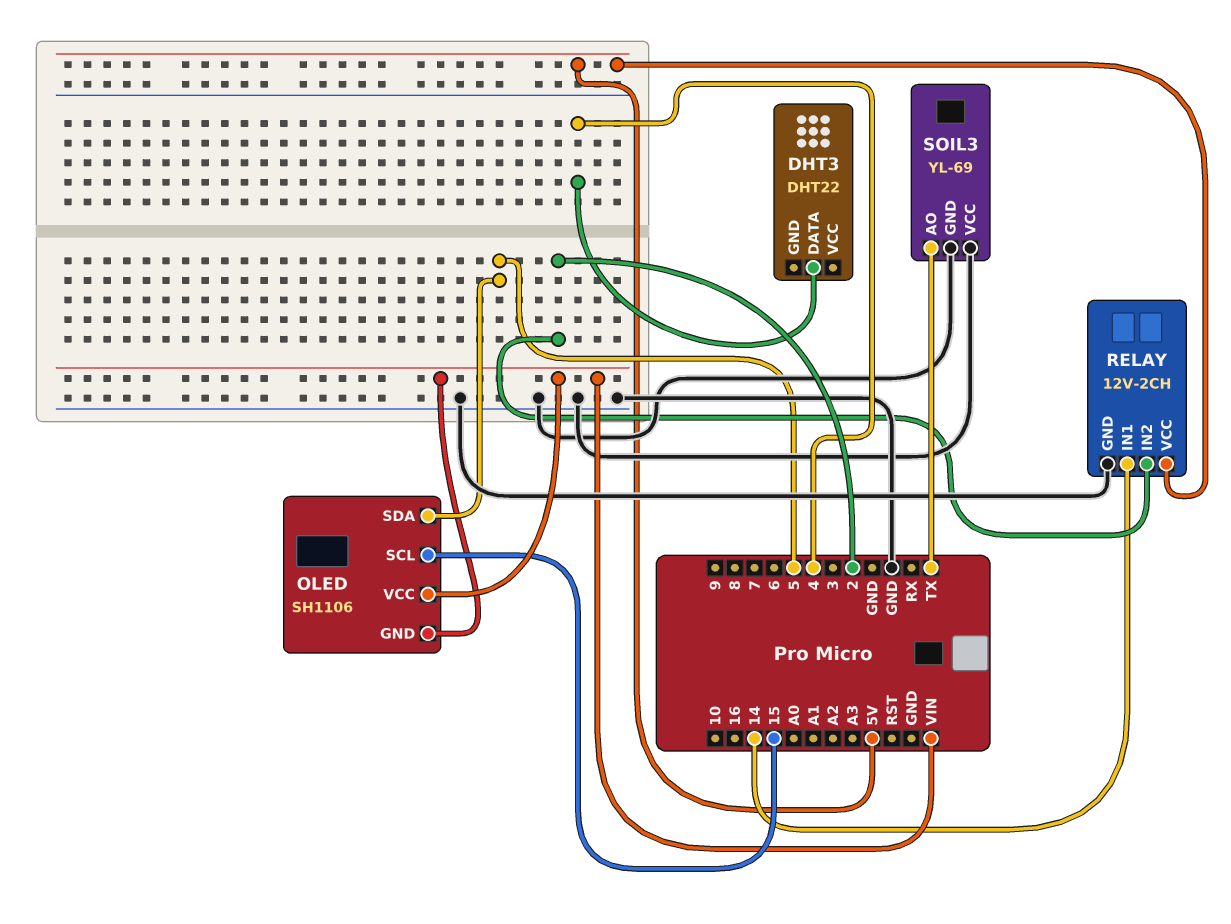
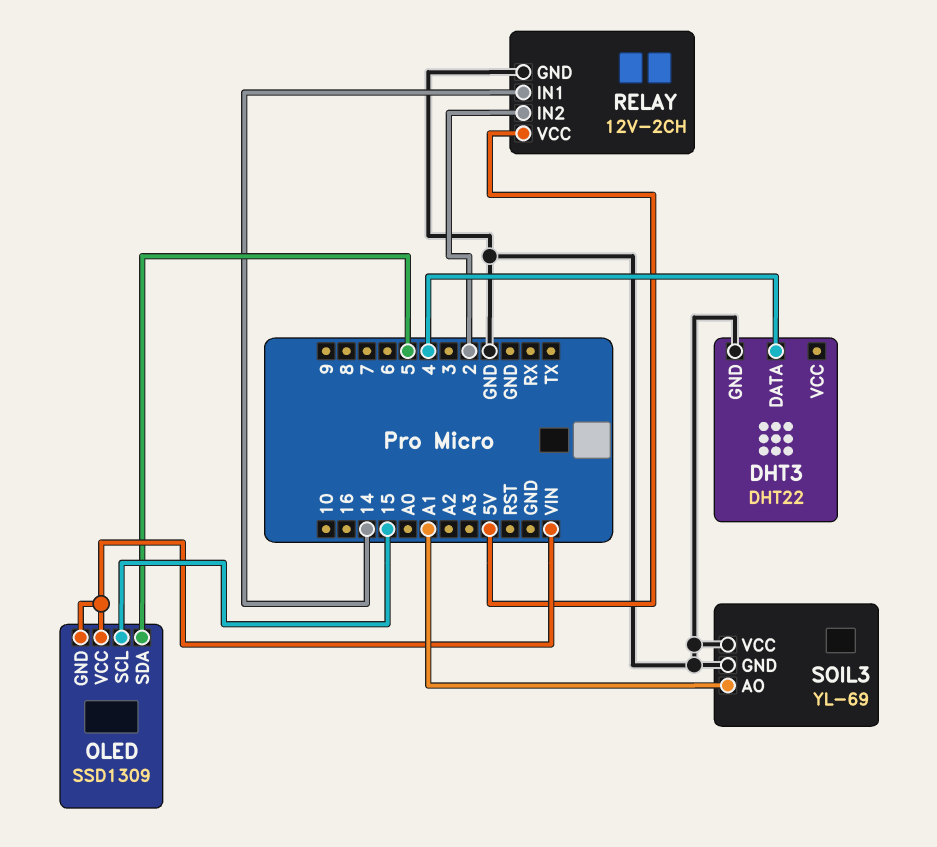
DHT3 pin GND: none -> GND
OLED: SH1106 -> SSD1309
SOIL3 pin AO: TX -> A1

